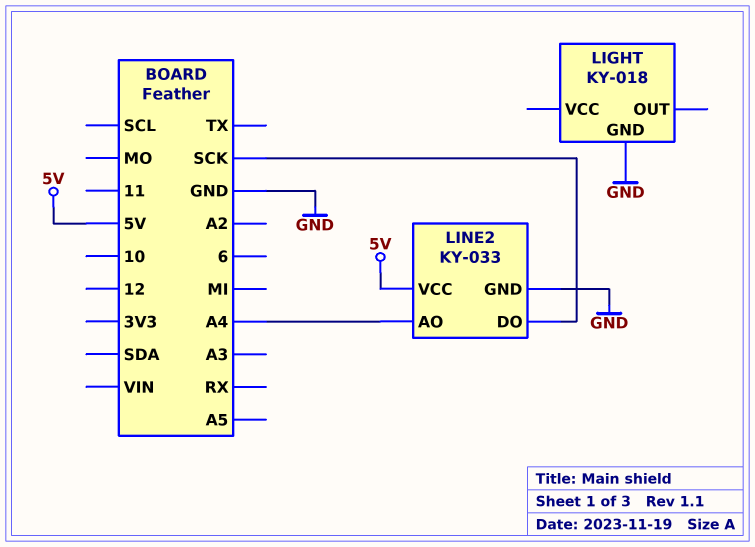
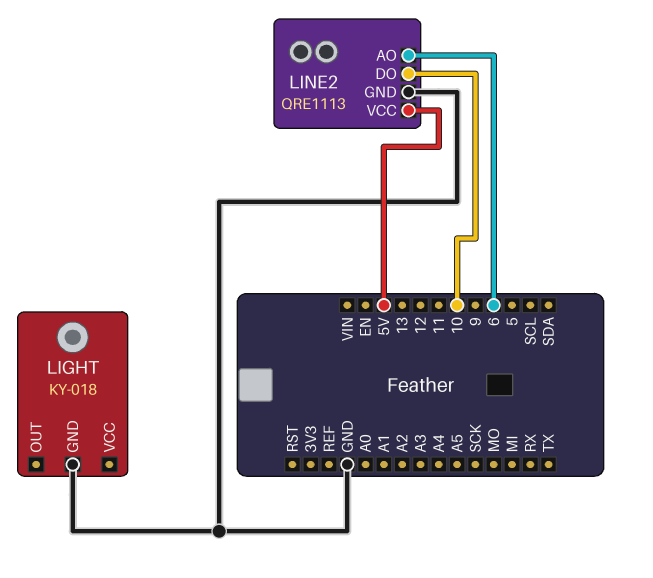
LINE2: KY-033 -> QRE1113
LINE2 pin AO: A4 -> 6
LINE2 pin DO: SCK -> 10

